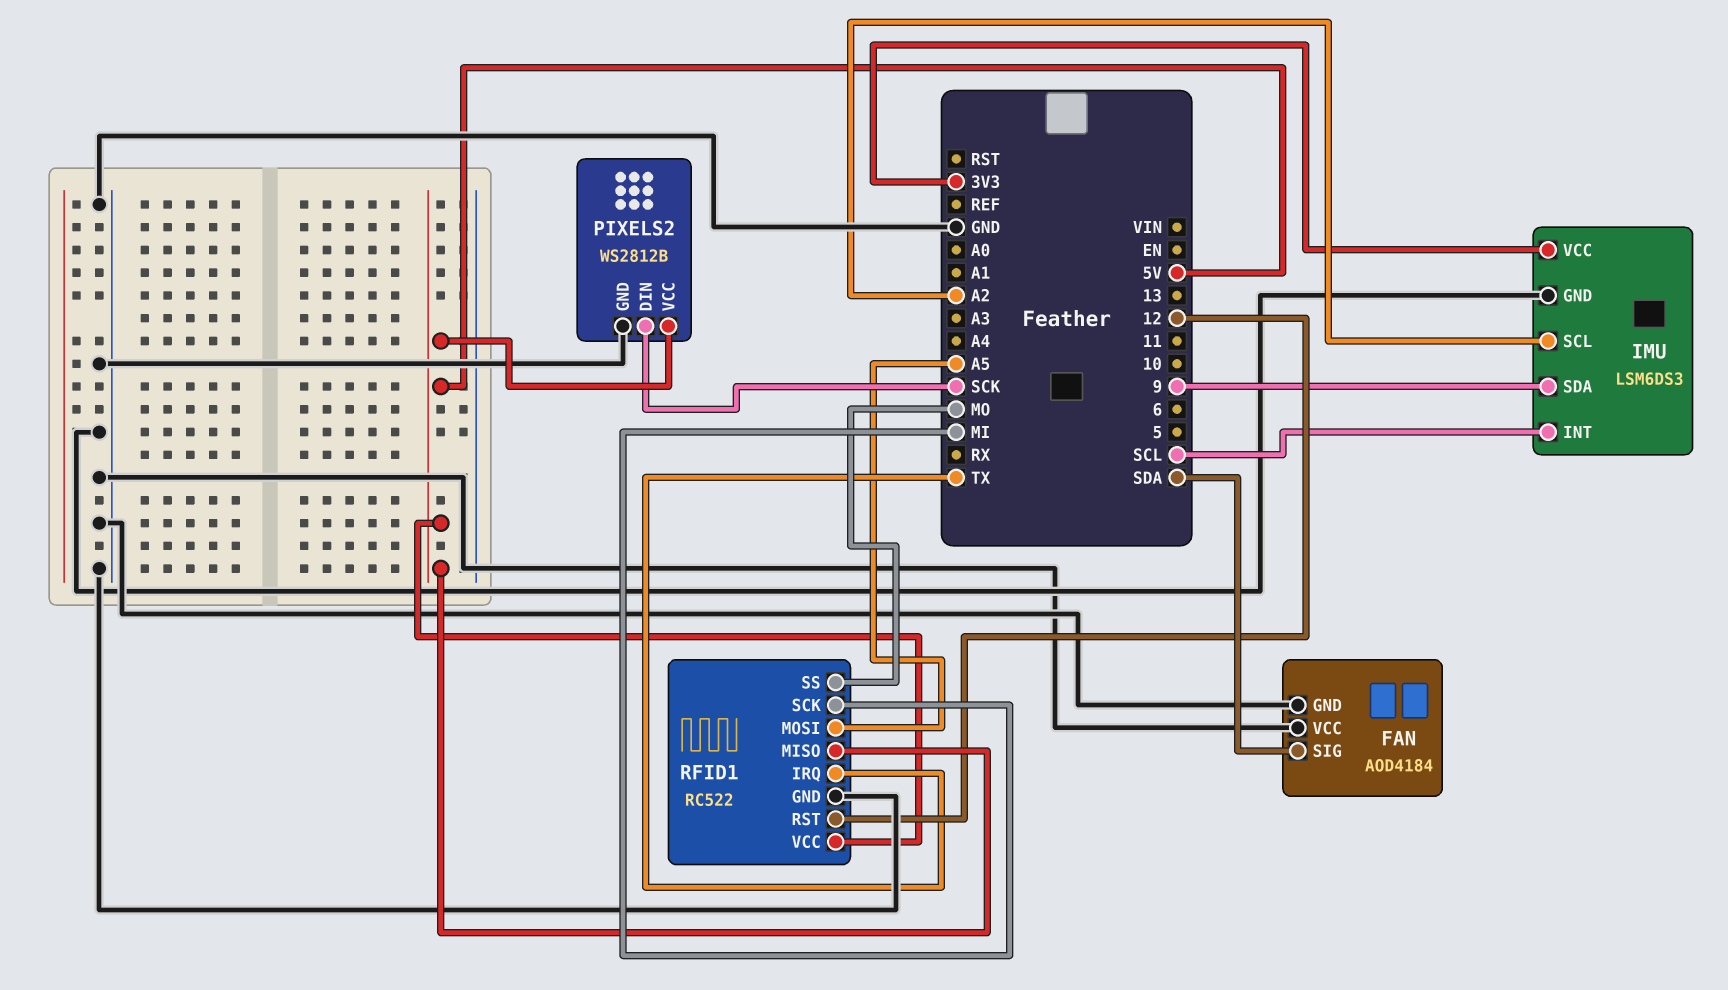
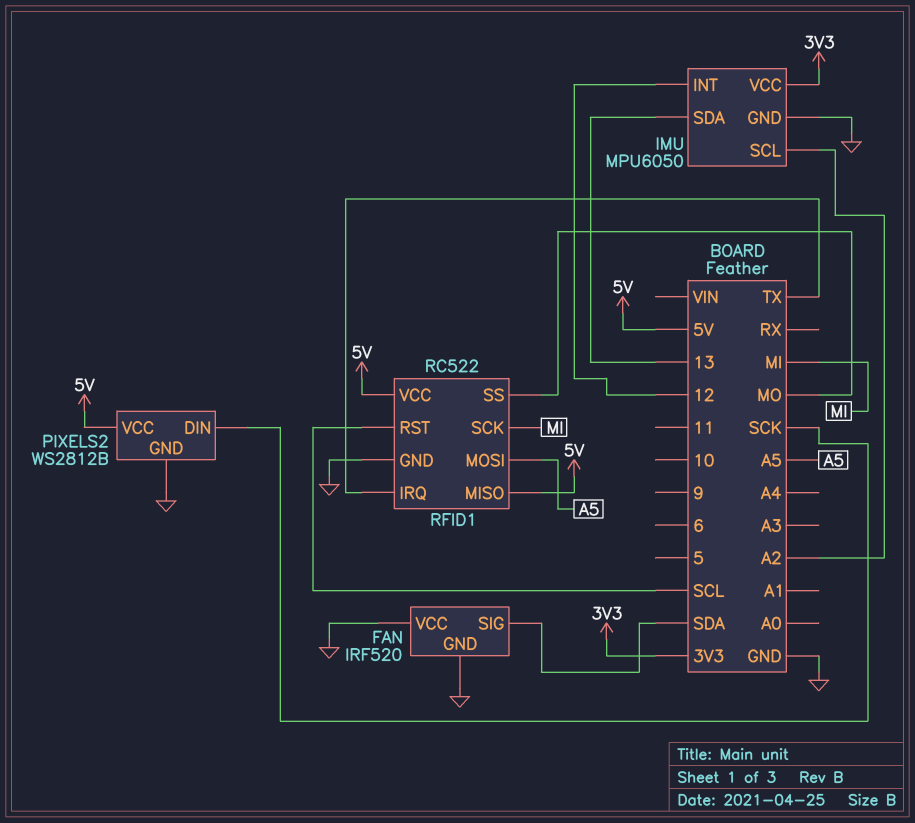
FAN: AOD4184 -> IRF520
IMU: LSM6DS3 -> MPU6050
IMU pin INT: SCL -> 12
IMU pin SDA: 9 -> 13
RFID1 pin RST: 12 -> SCL

